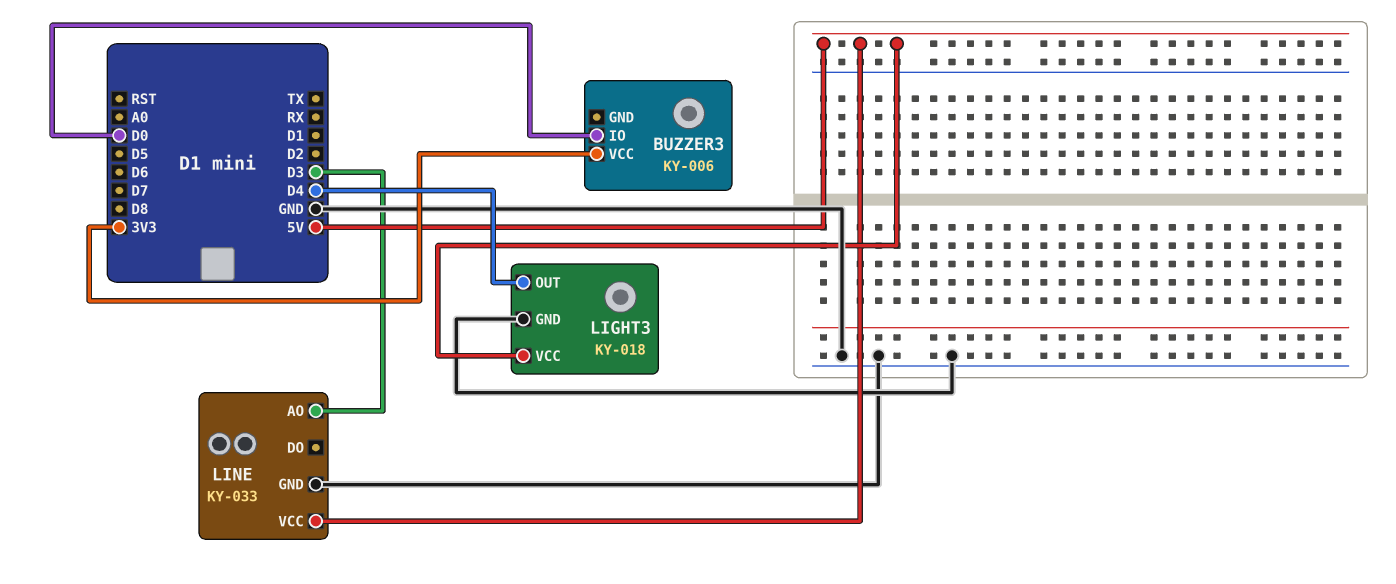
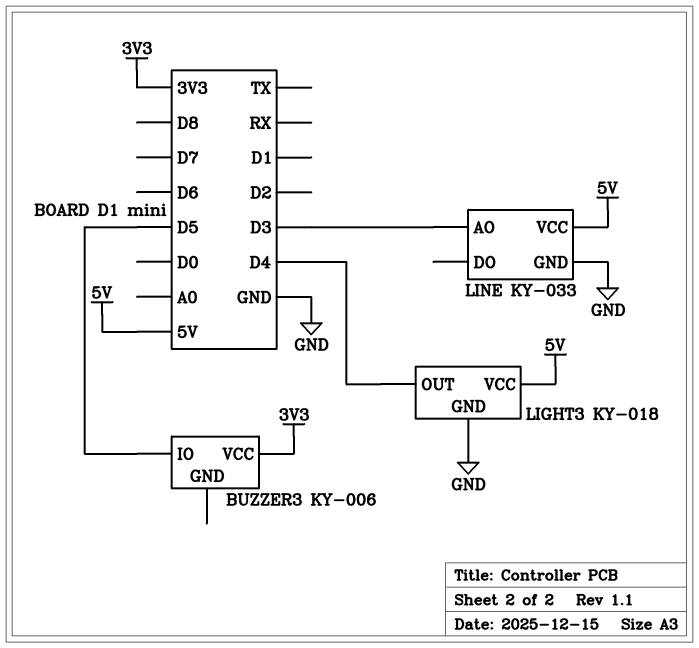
BUZZER3 pin IO: D0 -> D5

